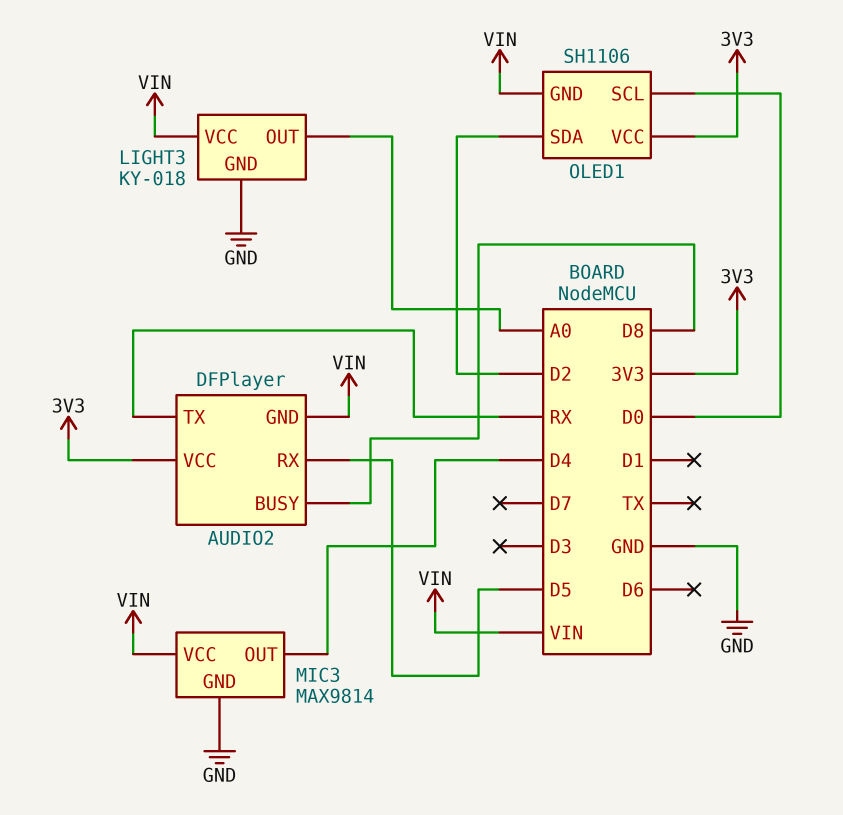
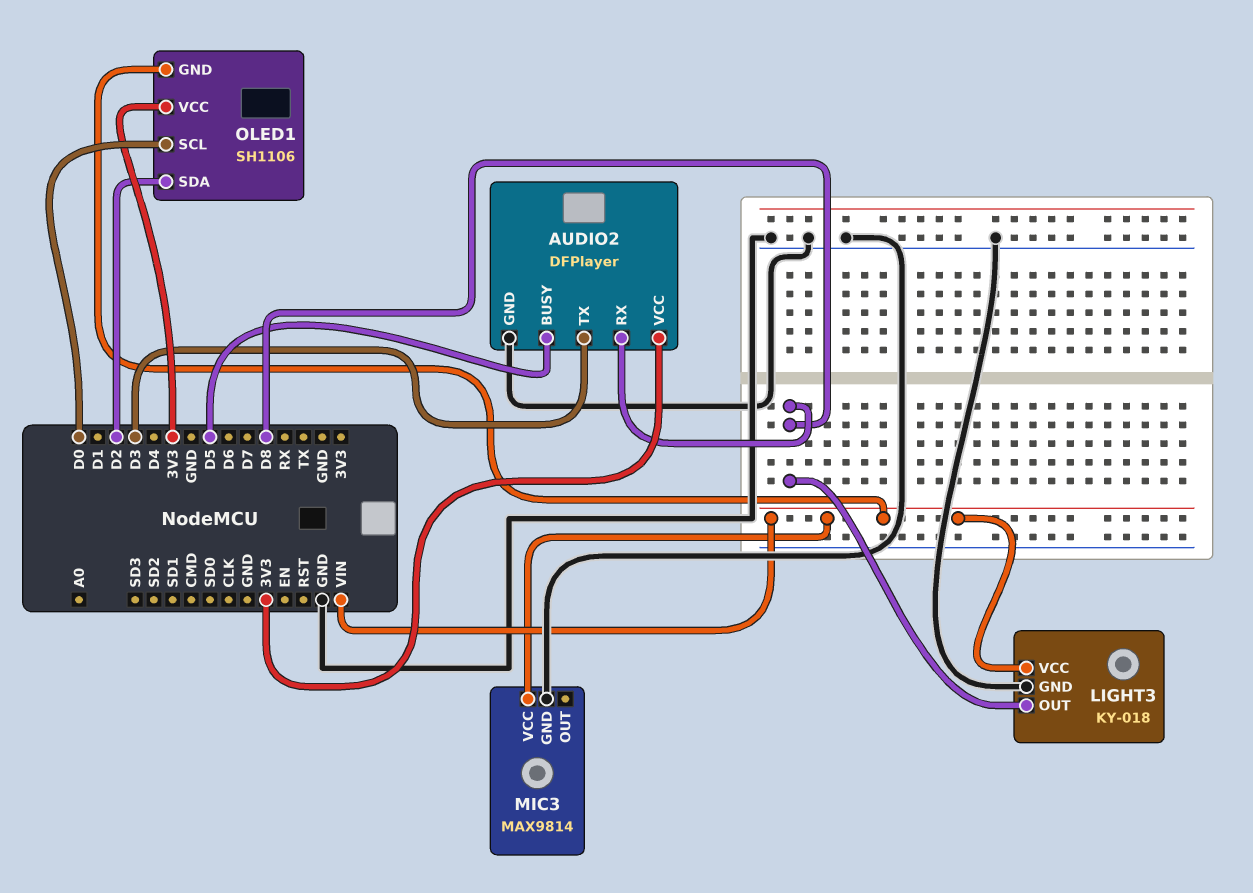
AUDIO2 pin BUSY: D8 -> D5
AUDIO2 pin GND: VIN -> GND
AUDIO2 pin RX: D5 -> D8
AUDIO2 pin TX: RX -> D3
LIGHT3 pin OUT: A0 -> D8
MIC3 pin OUT: D4 -> none

